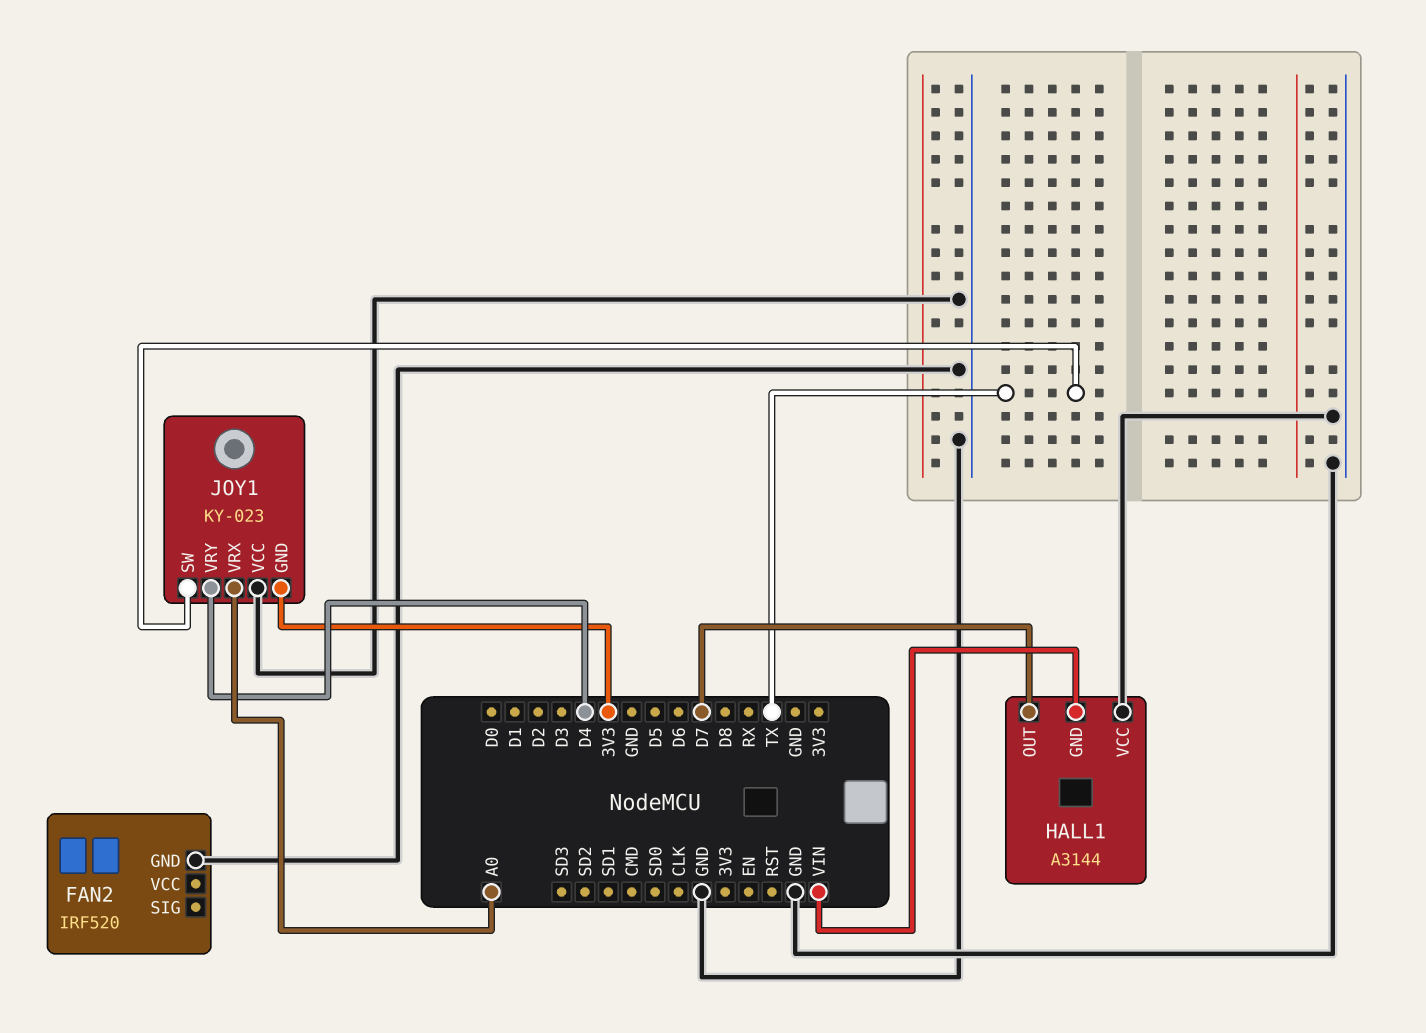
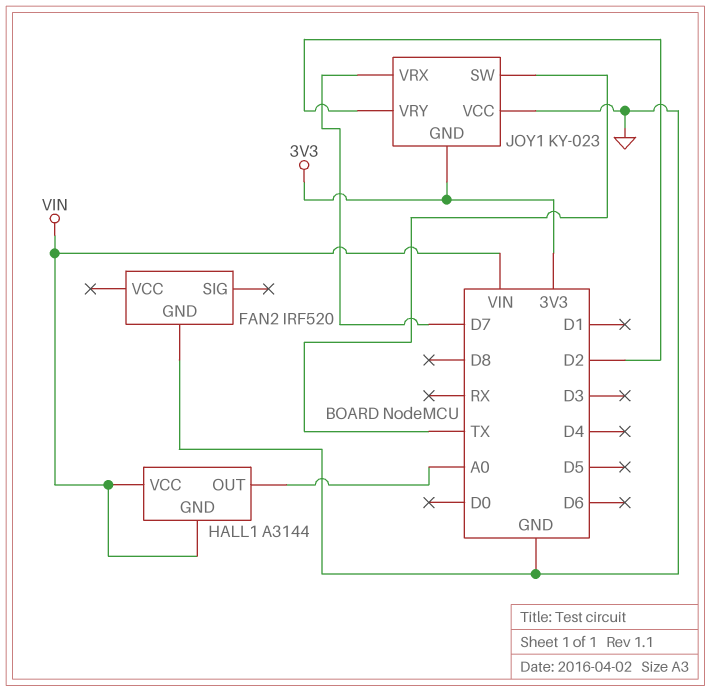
HALL1 pin OUT: D7 -> A0
HALL1 pin VCC: GND -> VIN
JOY1 pin VRX: A0 -> D7
JOY1 pin VRY: D4 -> D2

